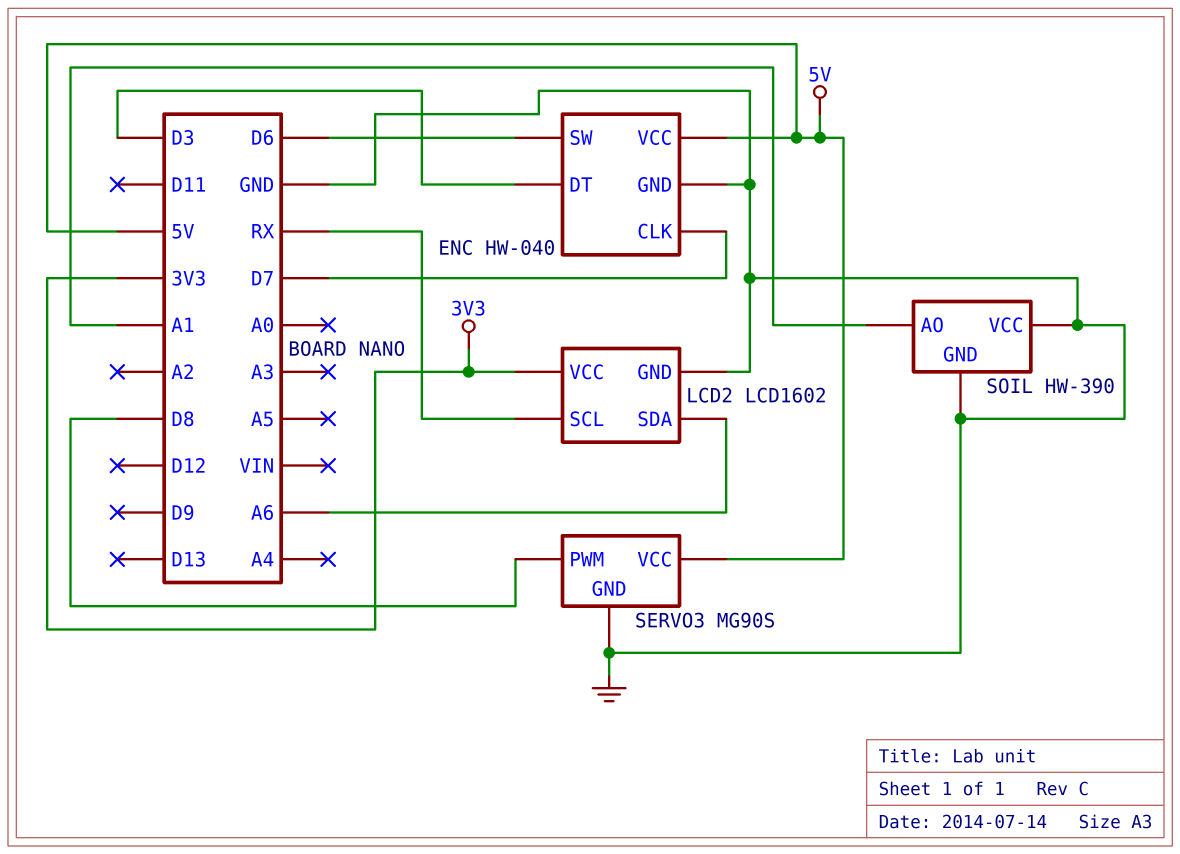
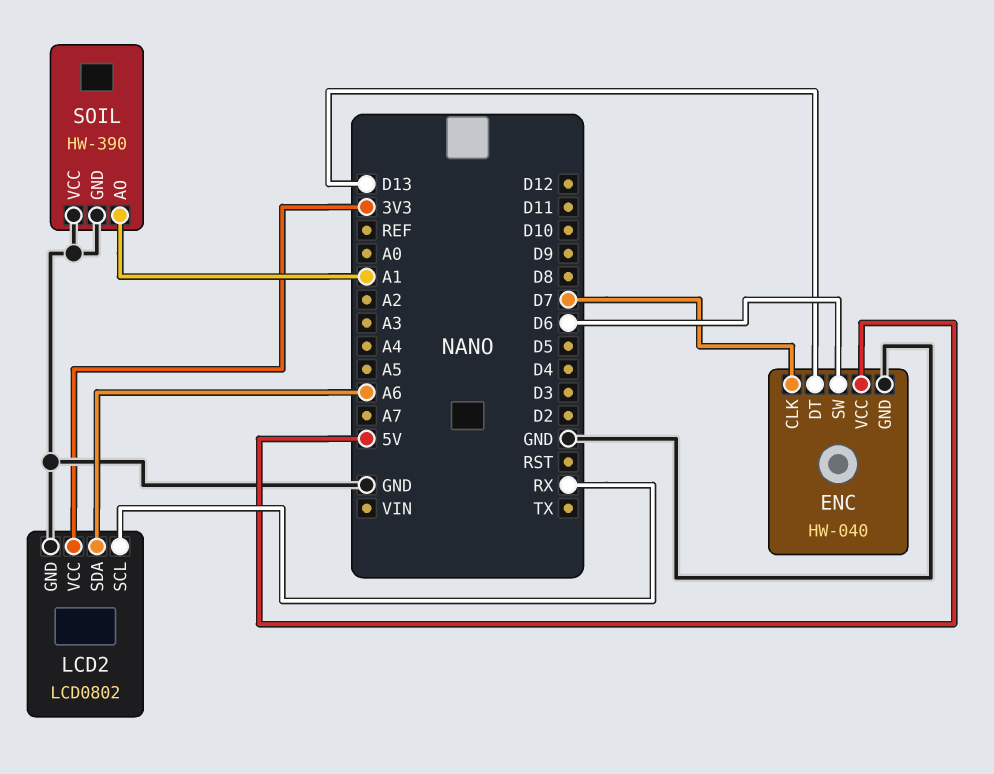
ENC pin DT: D3 -> D13
LCD2: LCD1602 -> LCD0802
SERVO3: MG90S -> none
SERVO3 pin GND: GND -> none
SERVO3 pin PWM: D8 -> none
SERVO3 pin VCC: 5V -> none

